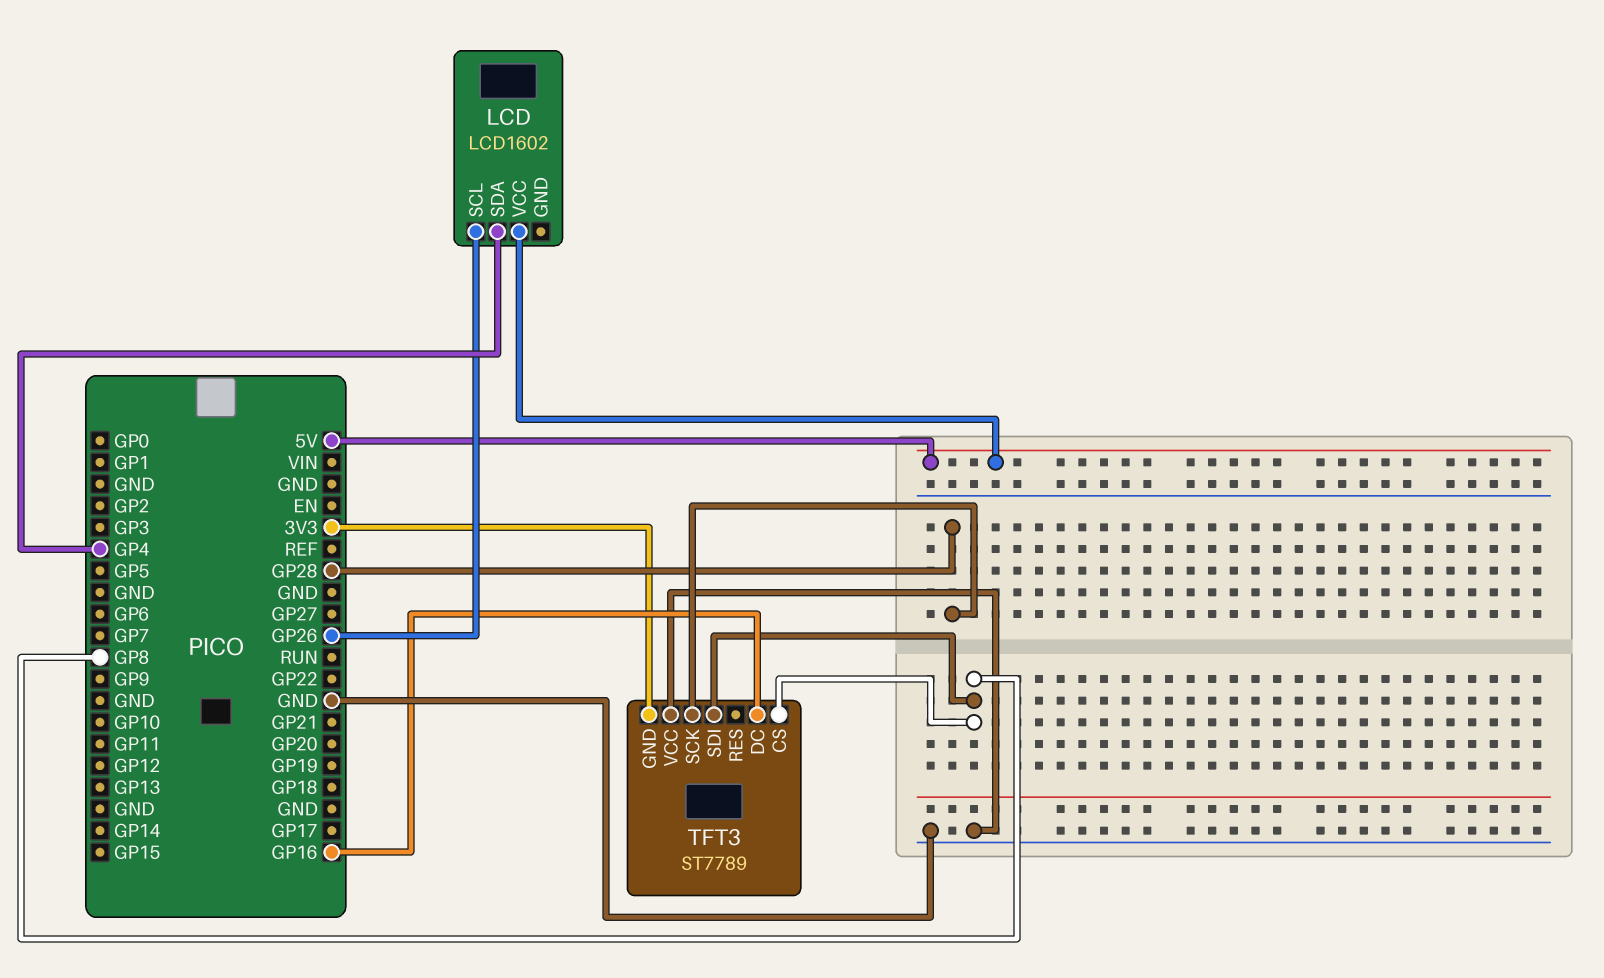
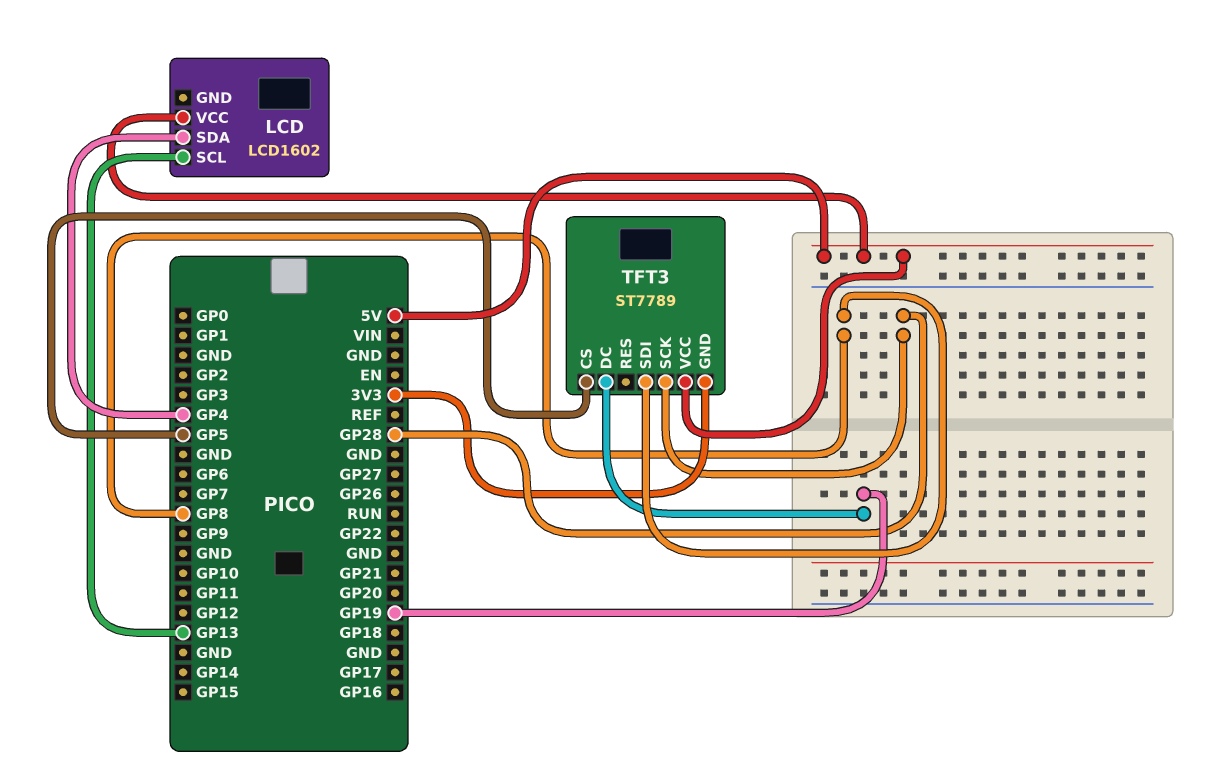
LCD pin SCL: GP26 -> GP13
TFT3 pin CS: GP8 -> GP5
TFT3 pin DC: GP16 -> GP19
TFT3 pin VCC: GND -> 5V

